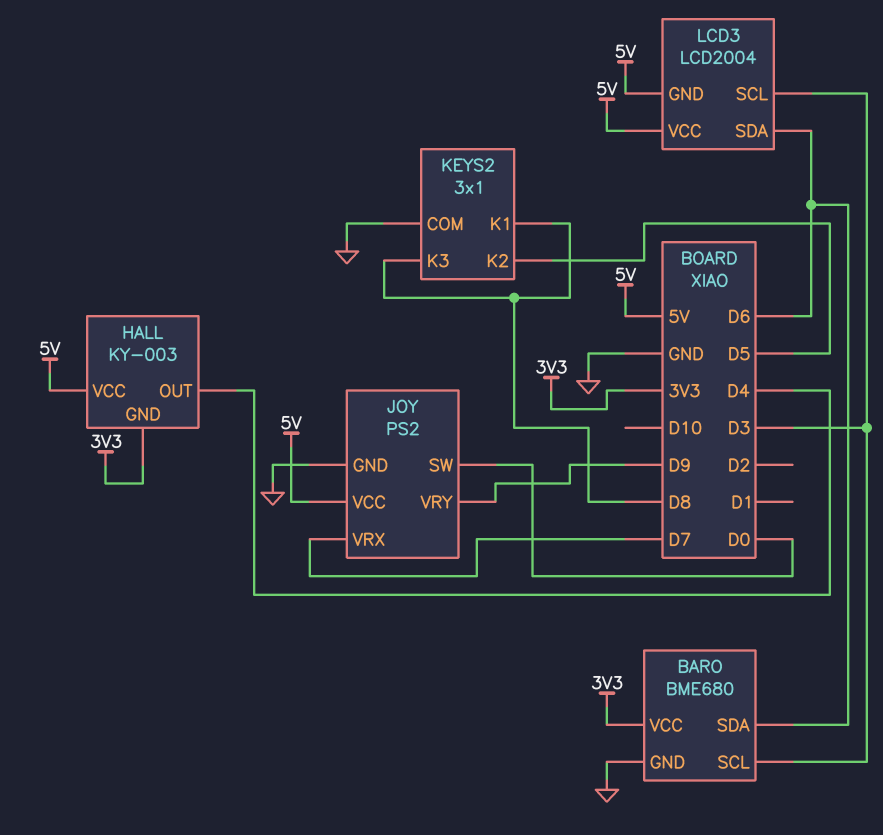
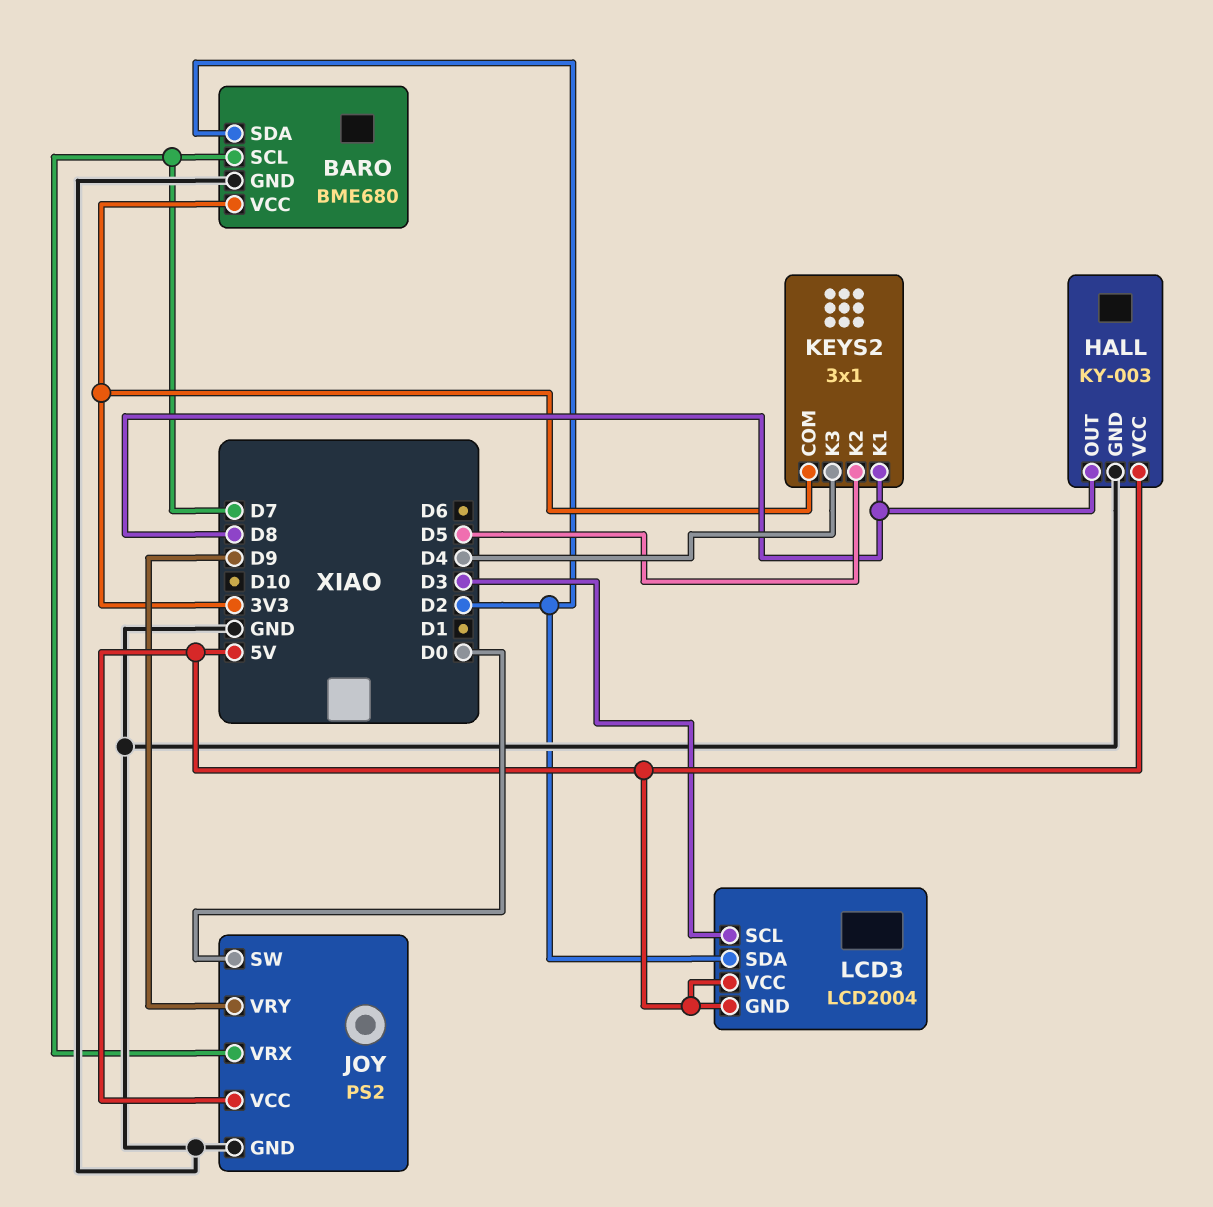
BARO pin SCL: D3 -> D7
BARO pin SDA: D6 -> D2
HALL pin GND: 3V3 -> GND
HALL pin OUT: D4 -> D8
KEYS2 pin COM: GND -> 3V3
KEYS2 pin K3: D8 -> D4
LCD3 pin SDA: D6 -> D2

